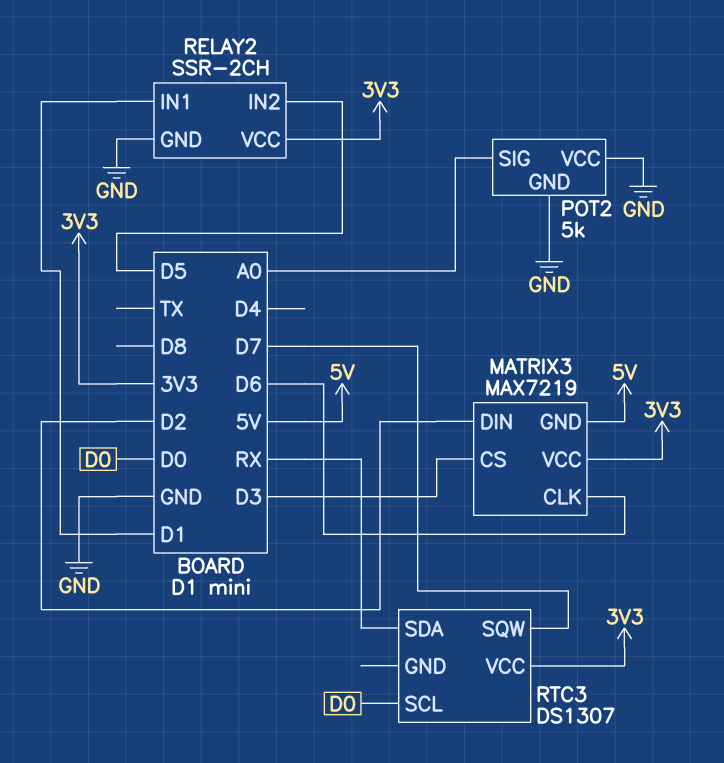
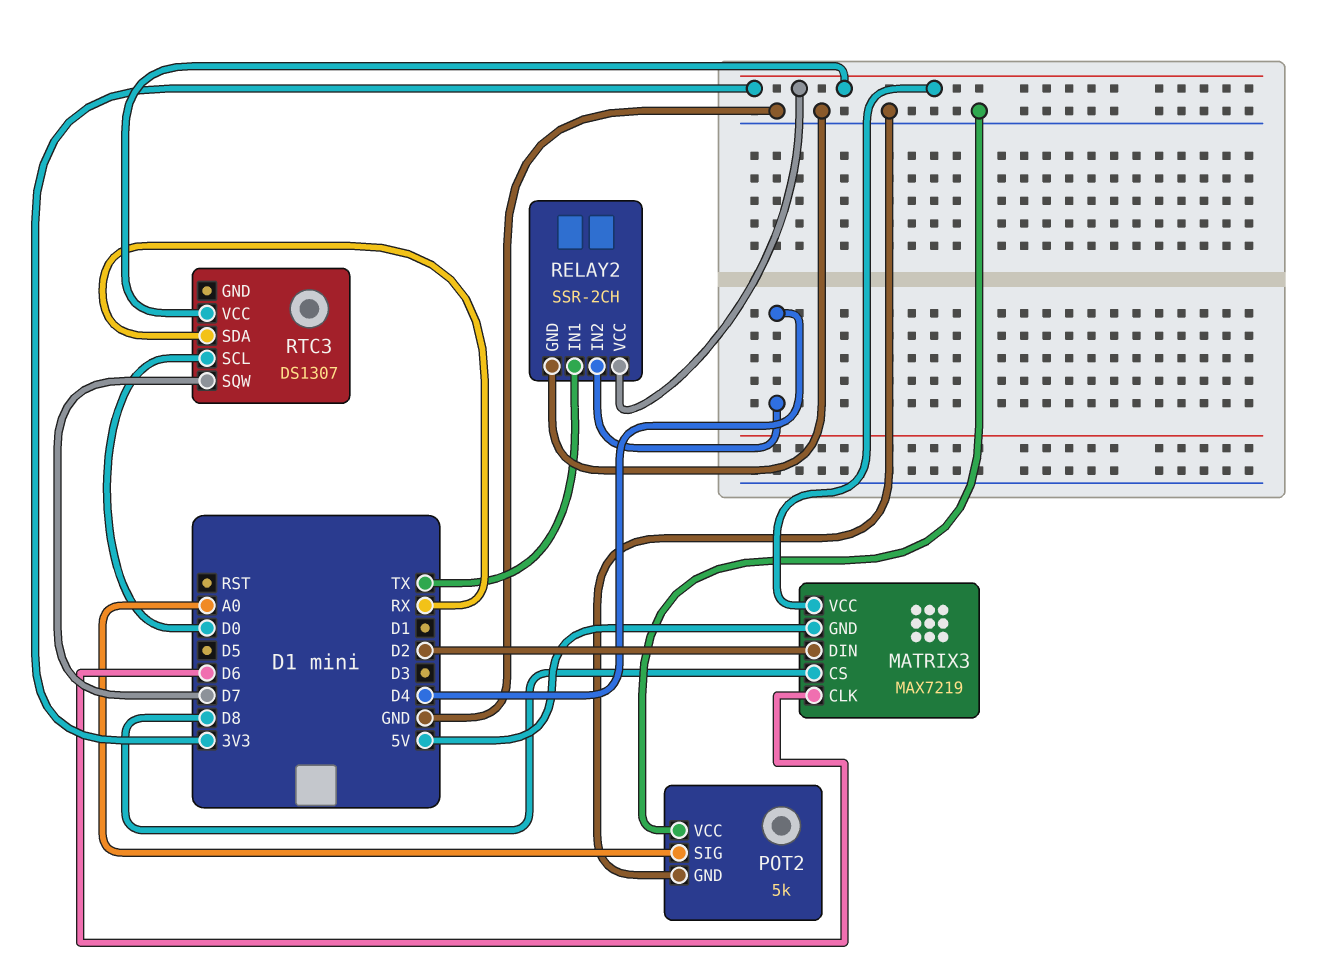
MATRIX3 pin CS: D3 -> D8
RELAY2 pin IN1: D1 -> TX
RELAY2 pin IN2: D5 -> D4

